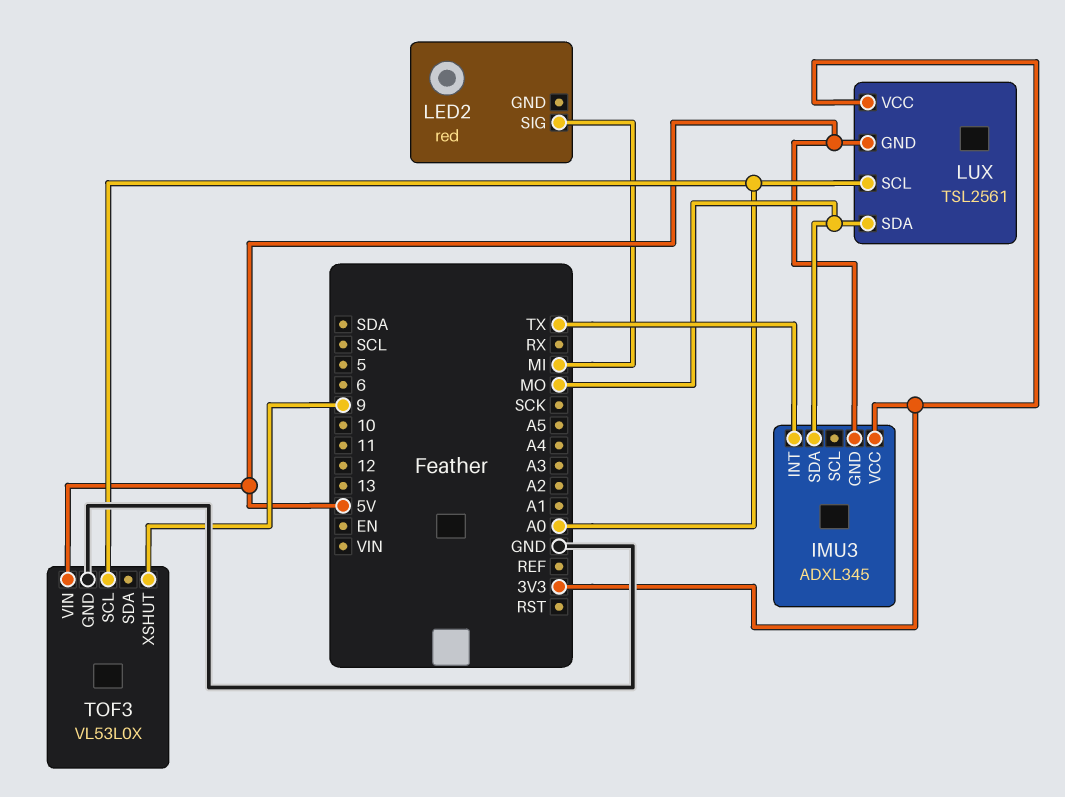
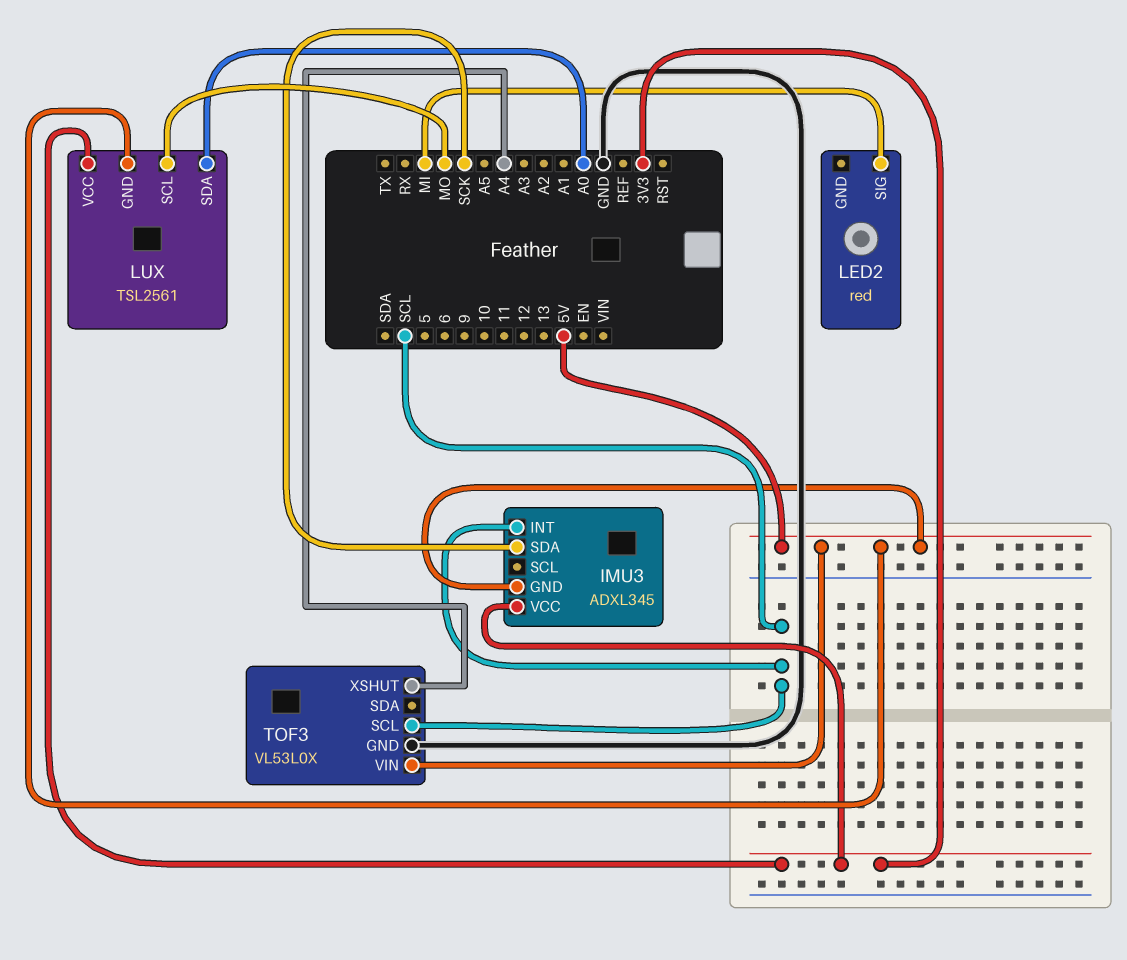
IMU3 pin INT: TX -> SCL
IMU3 pin SDA: MO -> SCK
LUX pin SCL: A0 -> MO
LUX pin SDA: MO -> A0
TOF3 pin SCL: A0 -> SCL
TOF3 pin XSHUT: 9 -> A4

